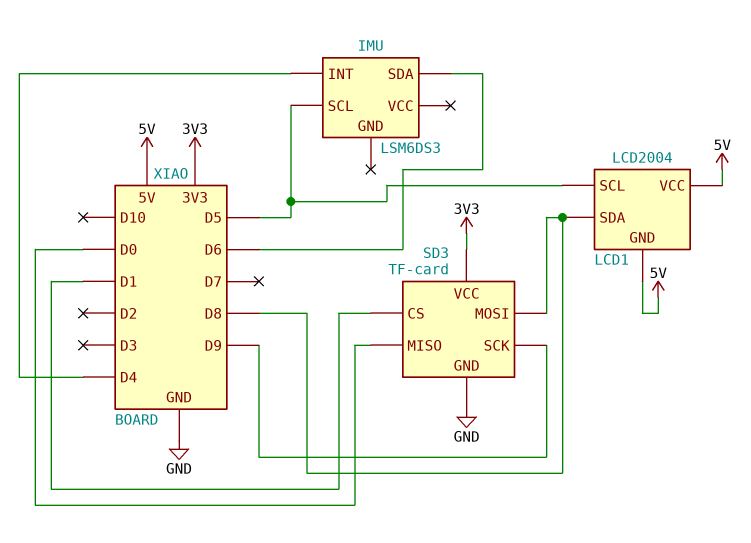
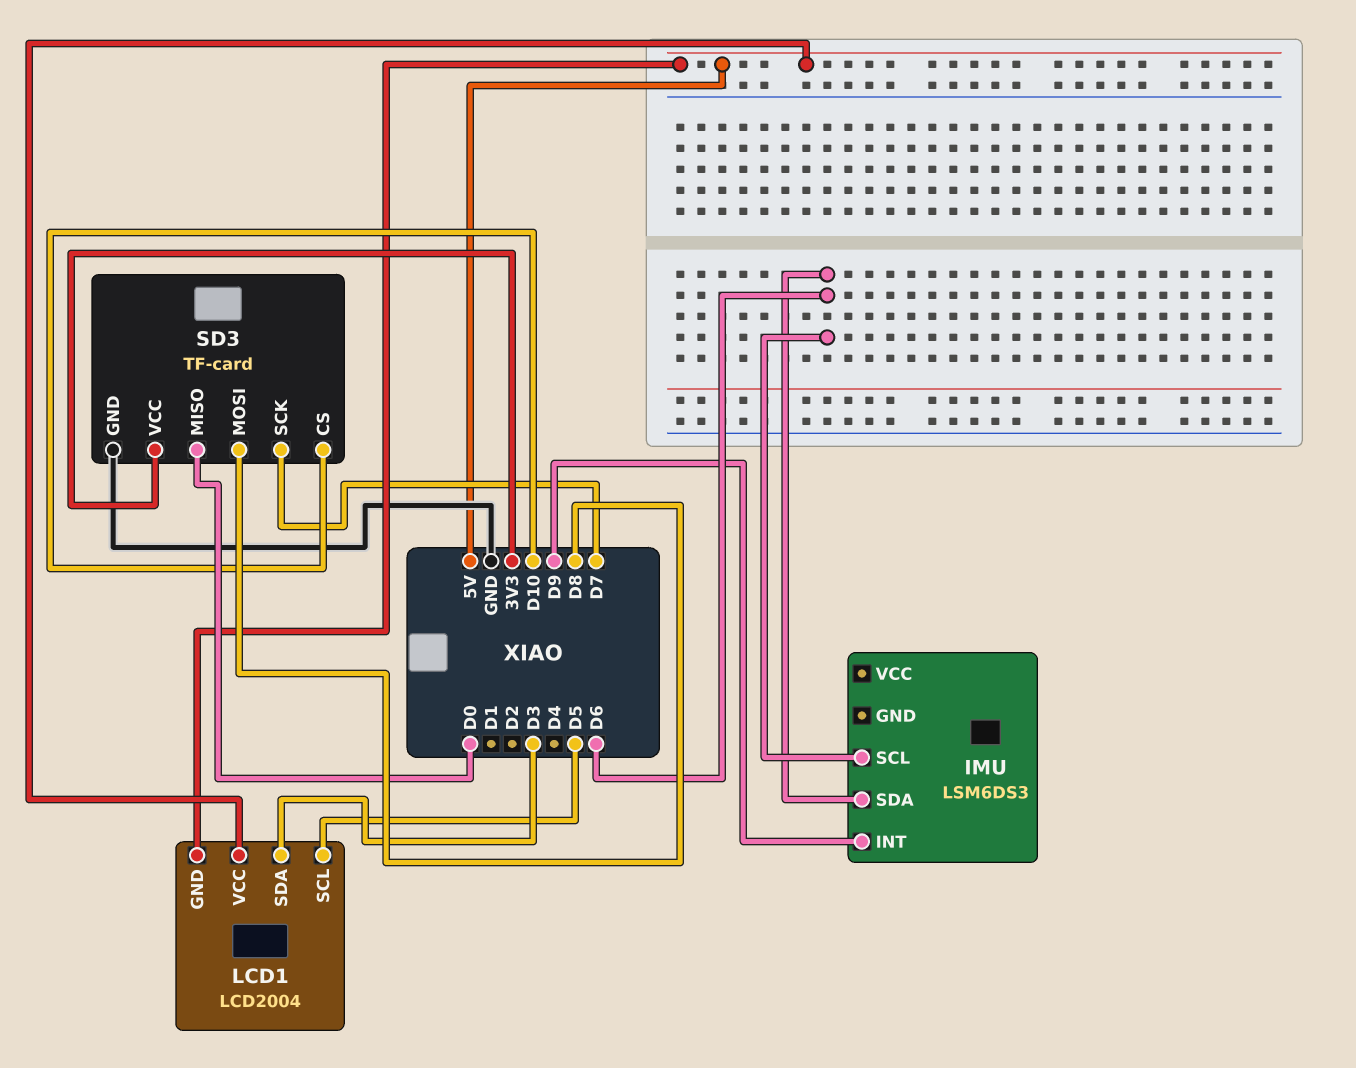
IMU pin INT: D4 -> D9
IMU pin SCL: D5 -> D6
LCD1 pin SDA: D8 -> D3
SD3 pin CS: D1 -> D10
SD3 pin SCK: D9 -> D7

